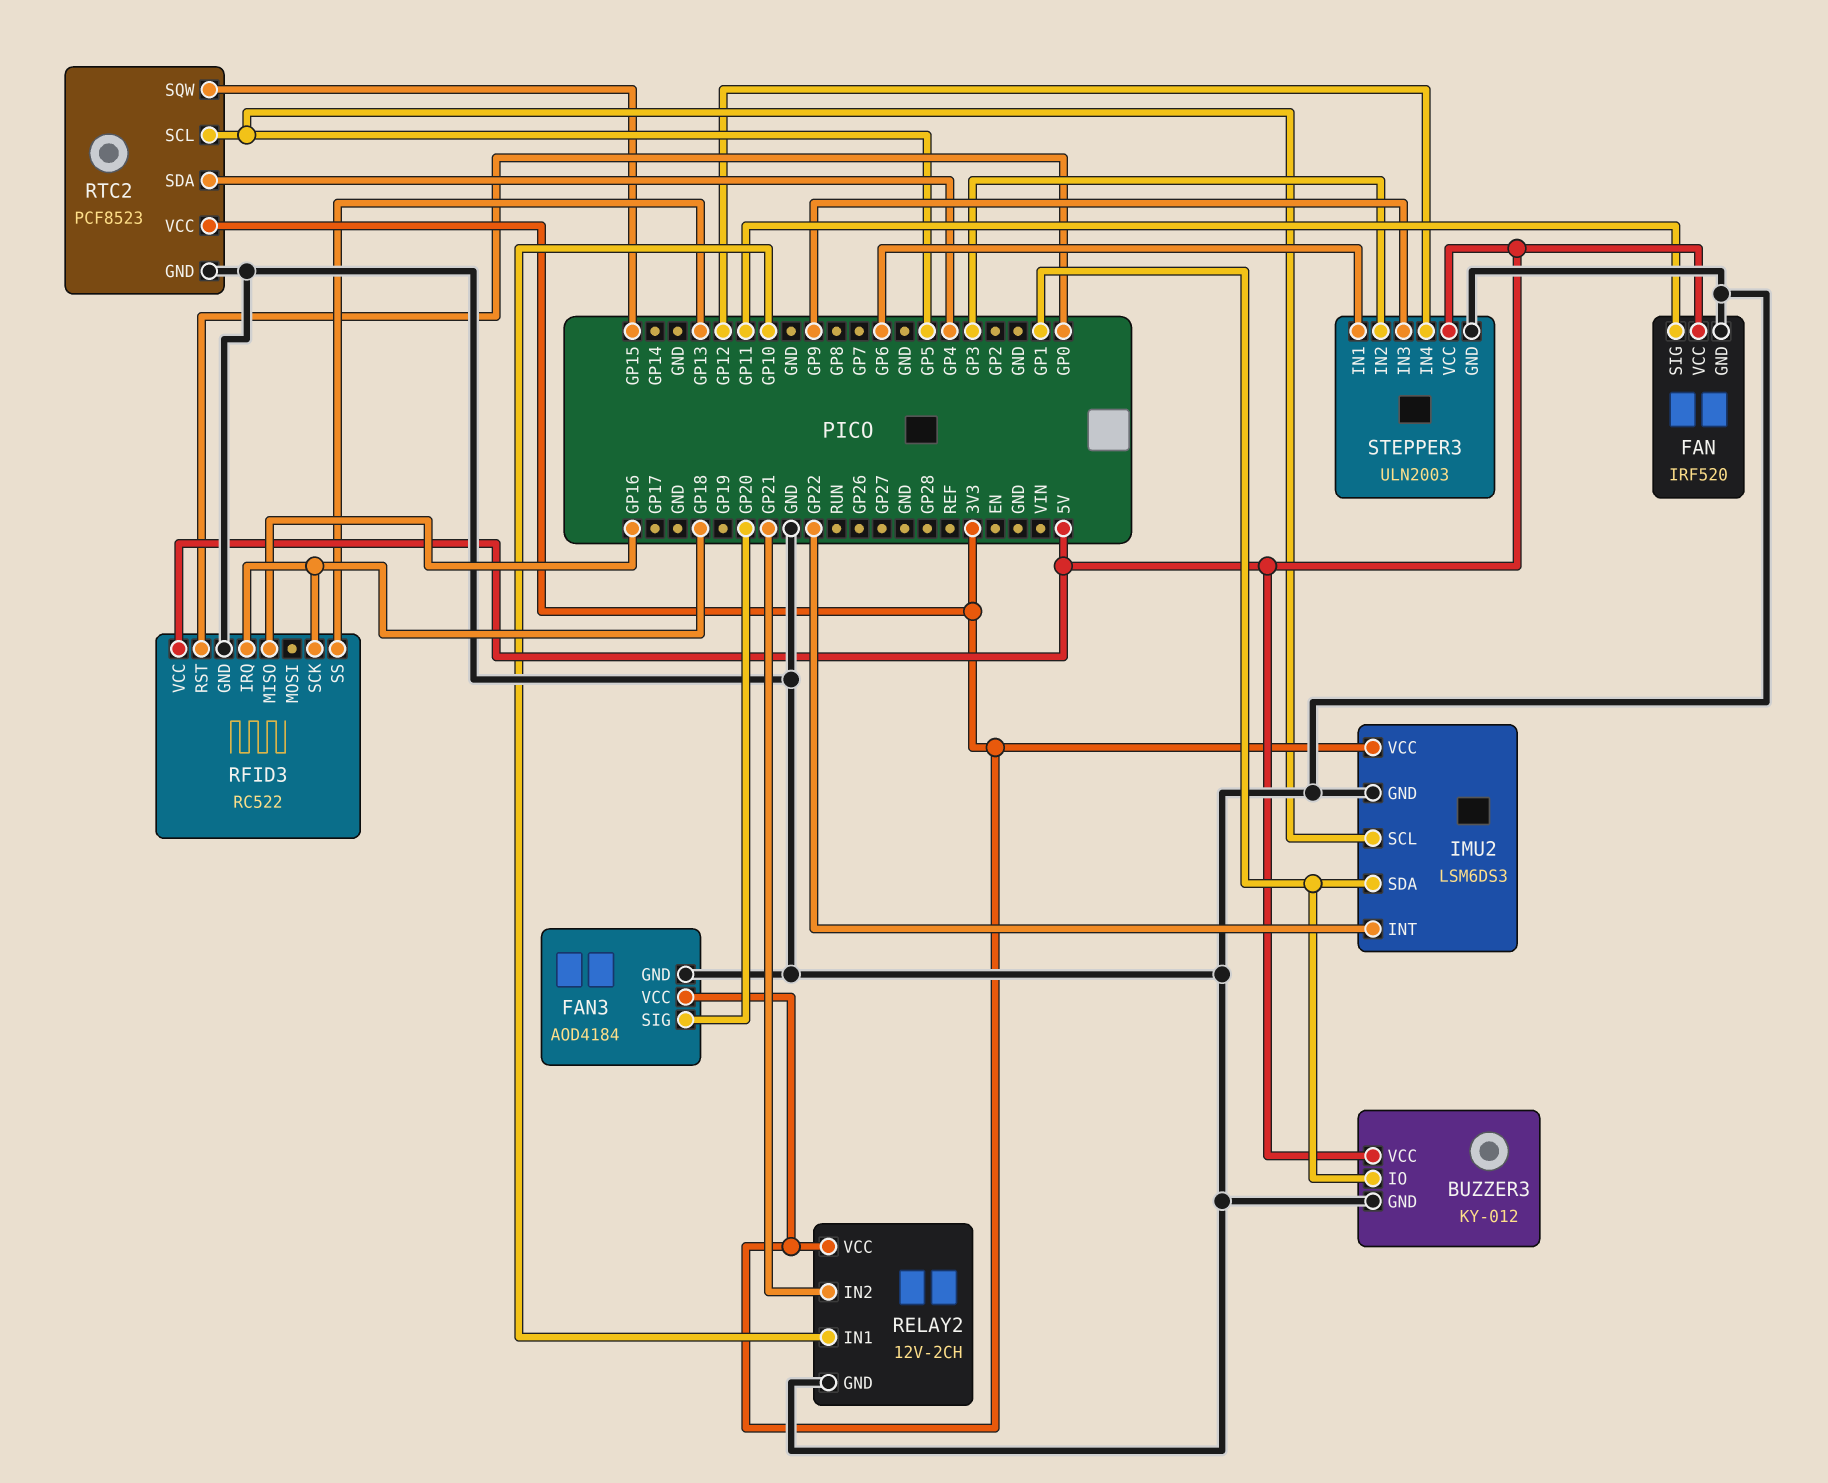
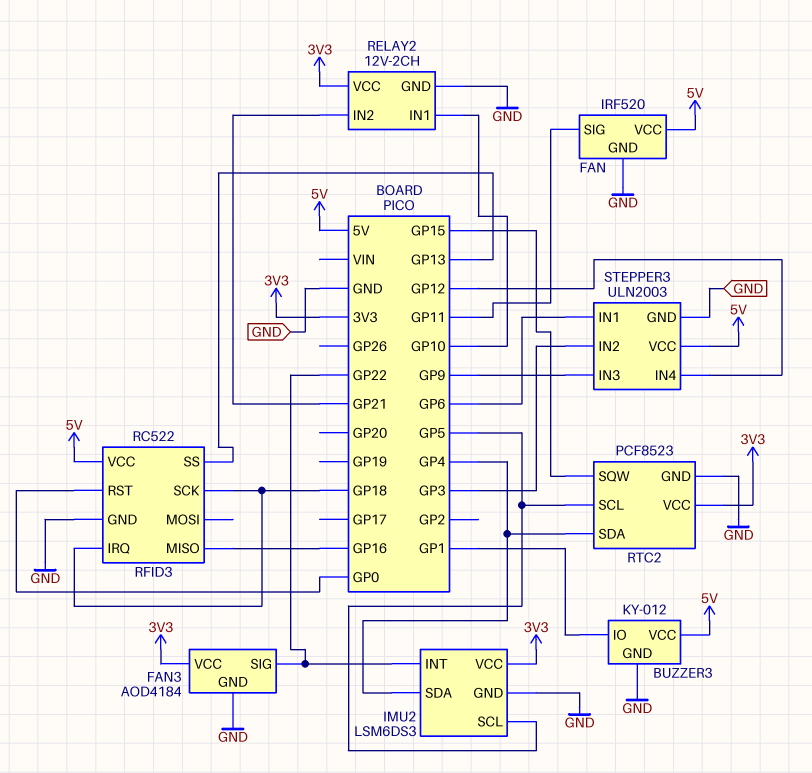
FAN3 pin SIG: GP20 -> GP22
IMU2 pin SDA: GP1 -> GP4

